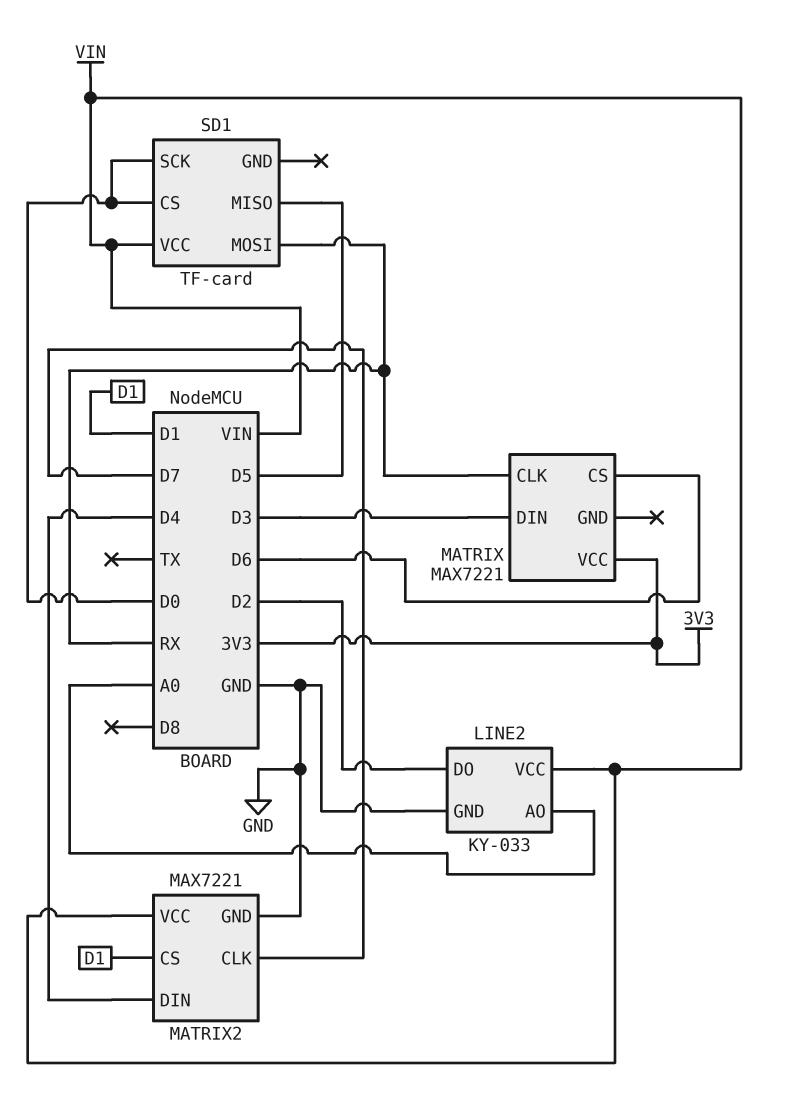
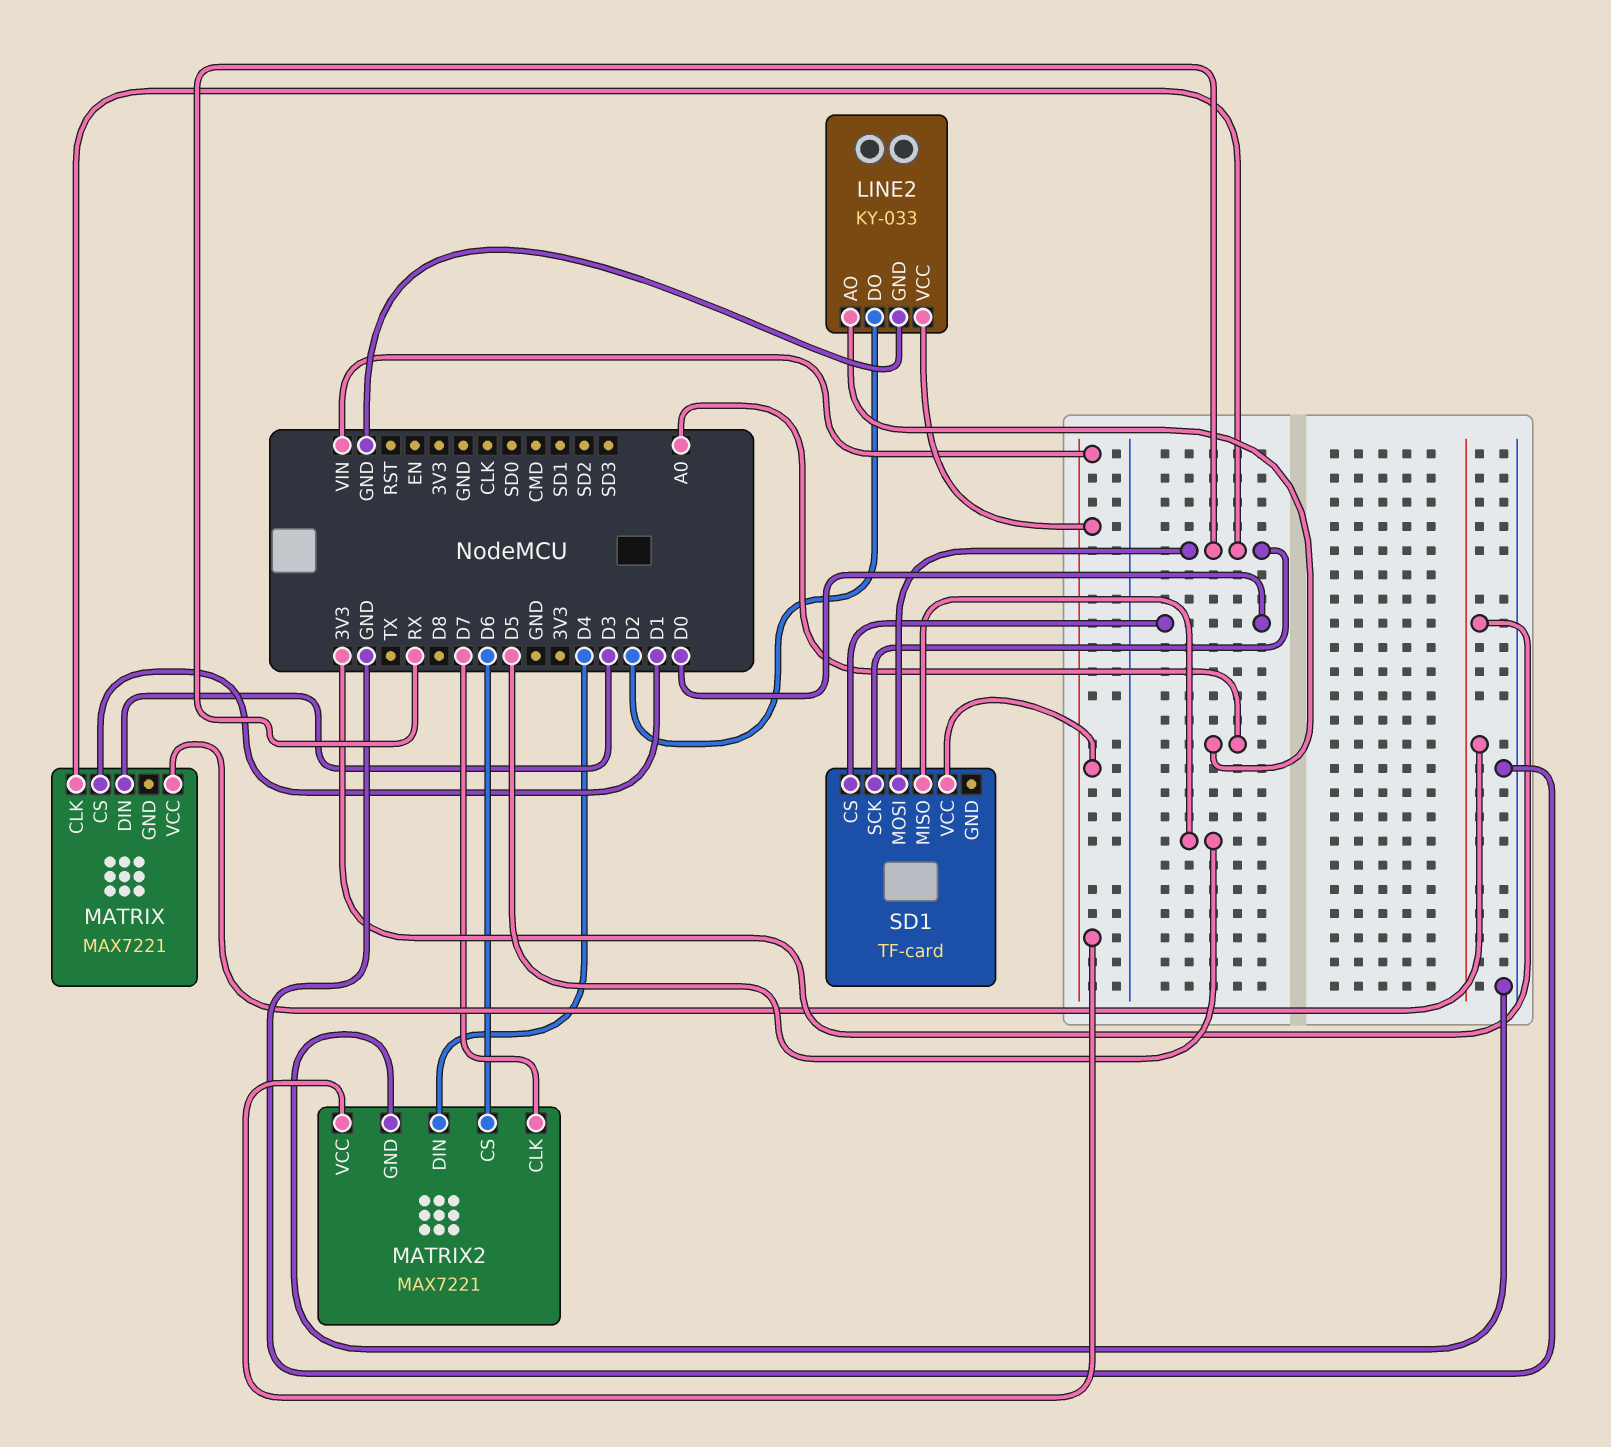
MATRIX pin CS: D6 -> D1
MATRIX2 pin CS: D1 -> D6
SD1 pin SCK: D0 -> RX

